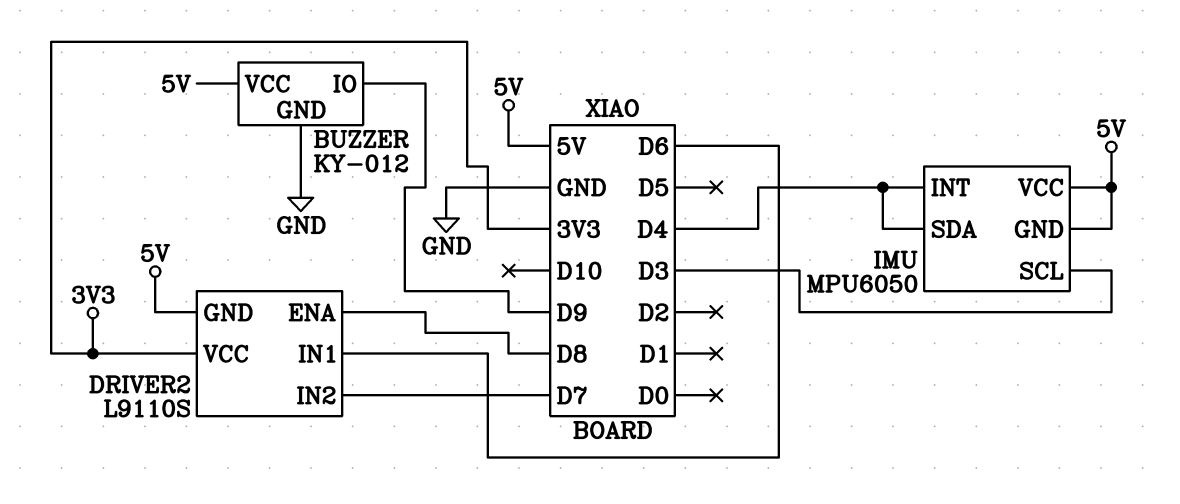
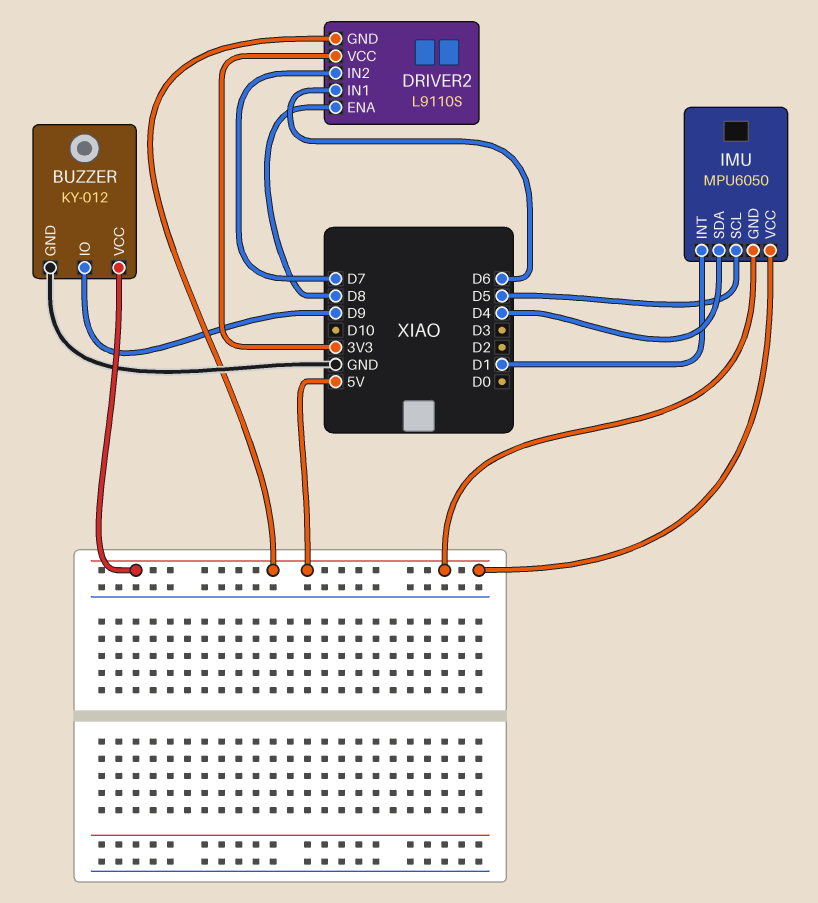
IMU pin INT: D4 -> D1
IMU pin SCL: D3 -> D5

